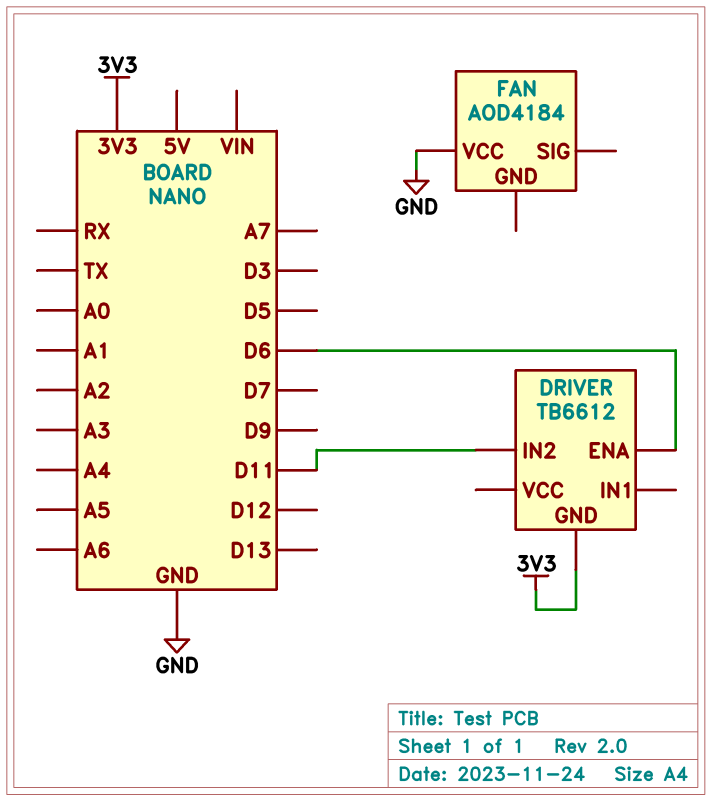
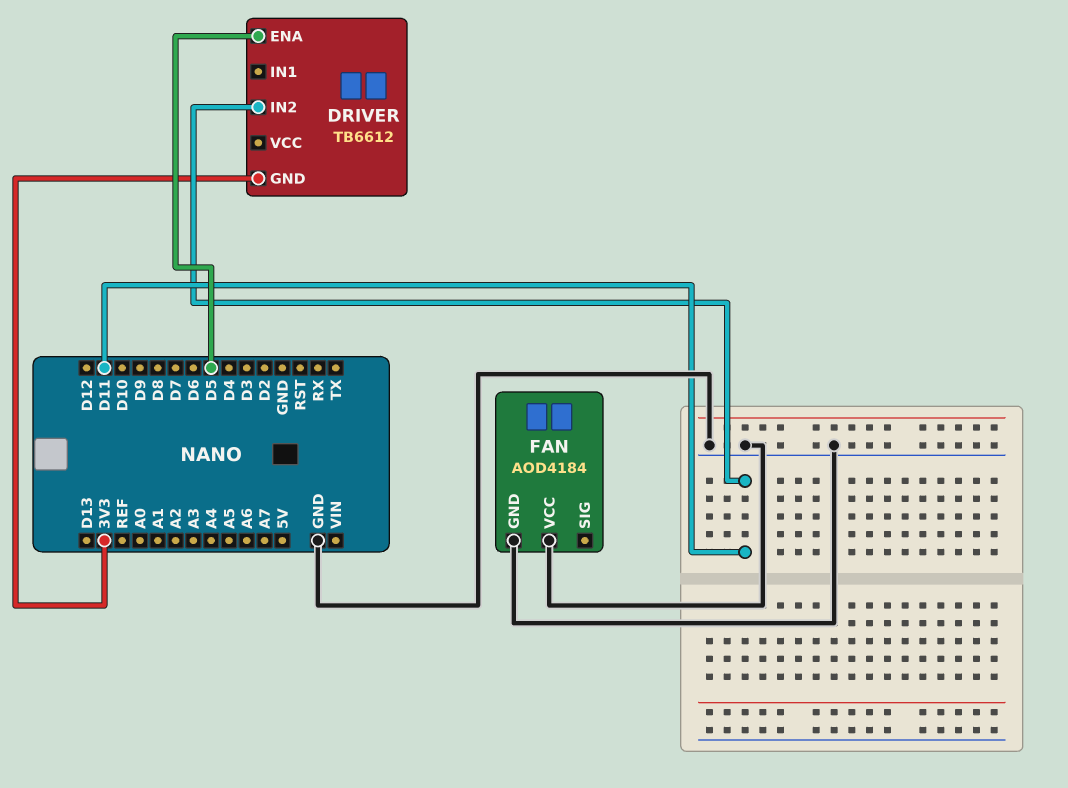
DRIVER pin ENA: D6 -> D5
FAN pin GND: none -> GND

